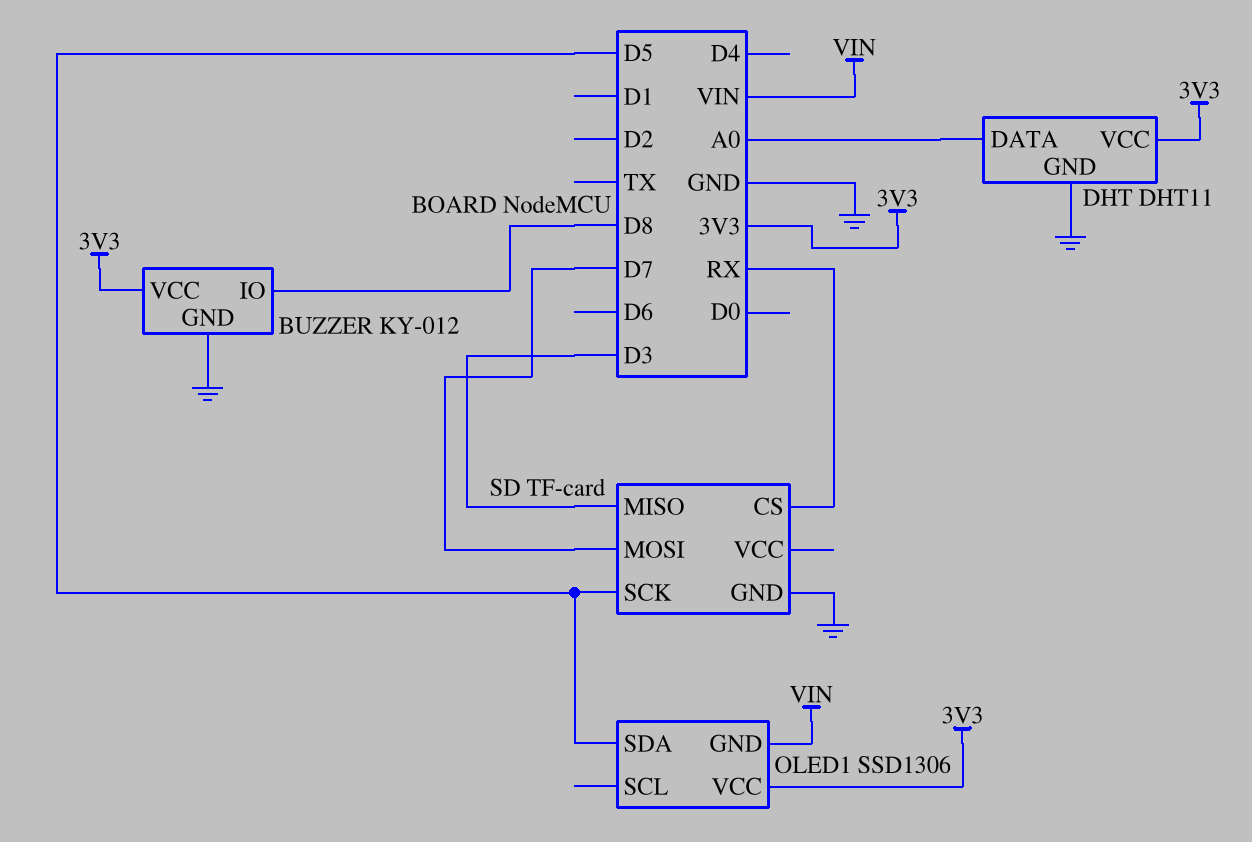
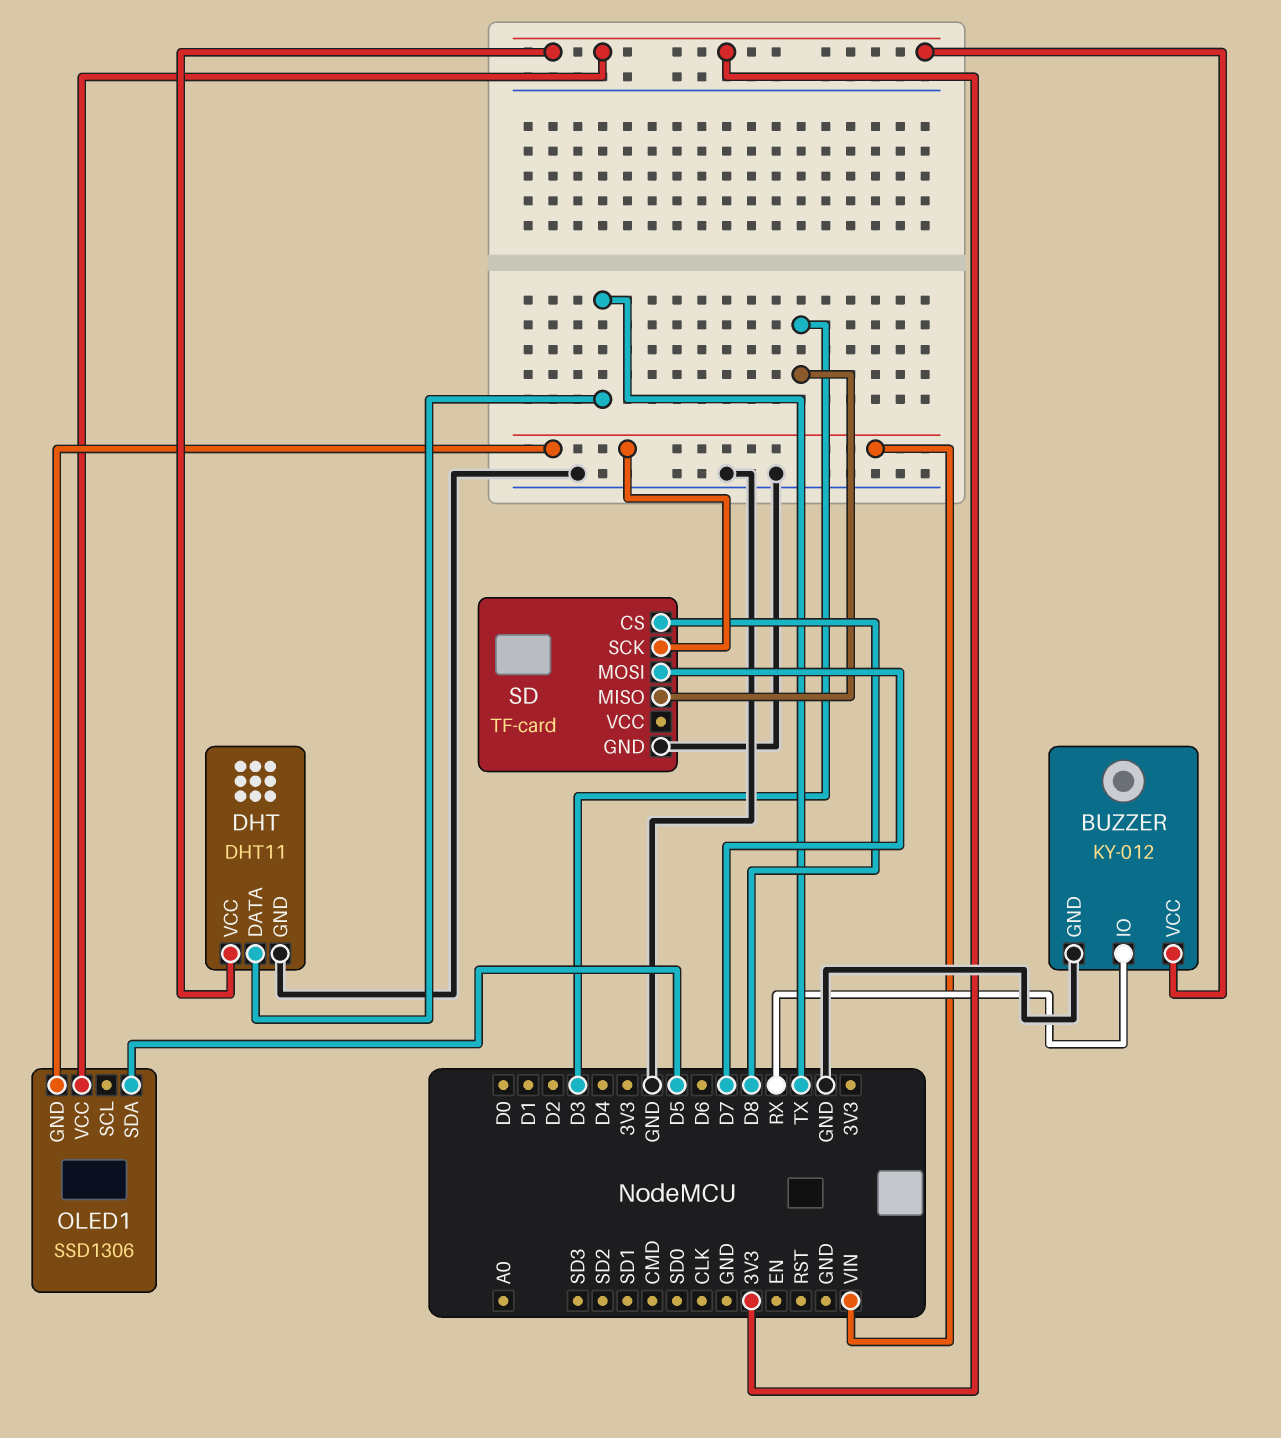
BUZZER pin IO: D8 -> RX
DHT pin DATA: A0 -> TX
SD pin CS: RX -> D8
SD pin SCK: D5 -> VIN

